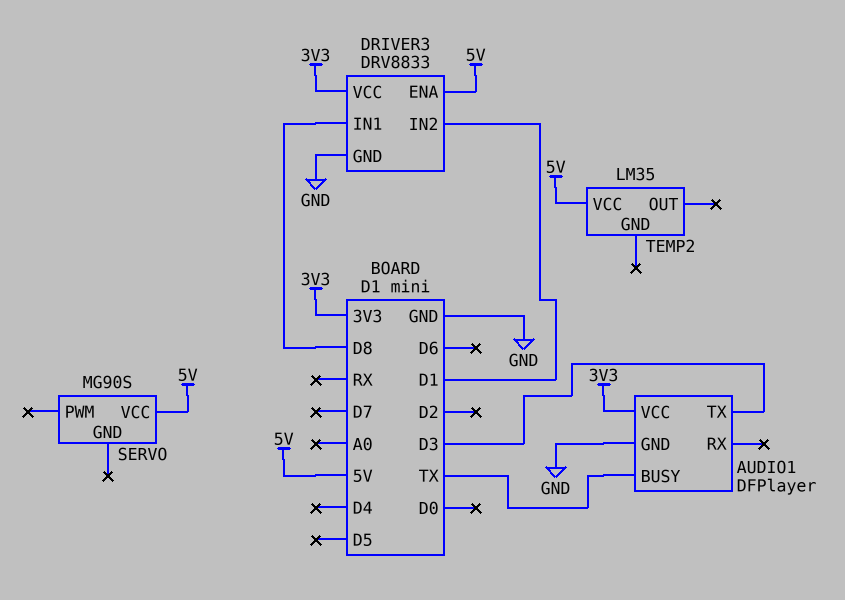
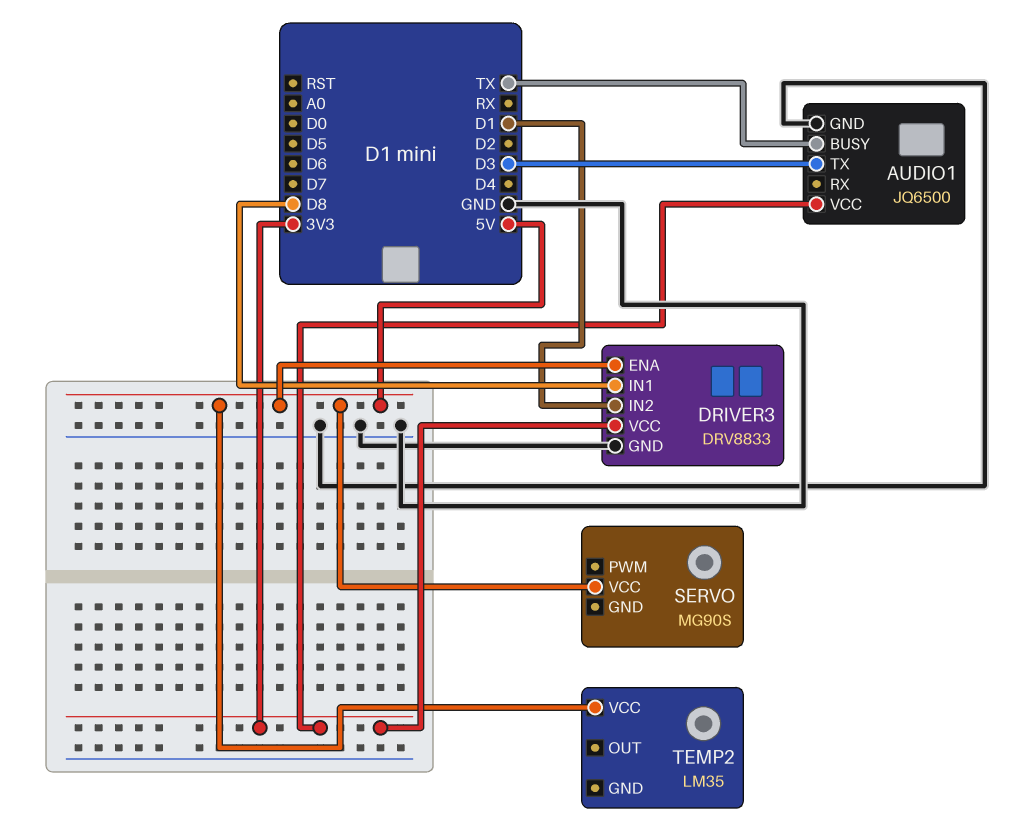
AUDIO1: DFPlayer -> JQ6500

